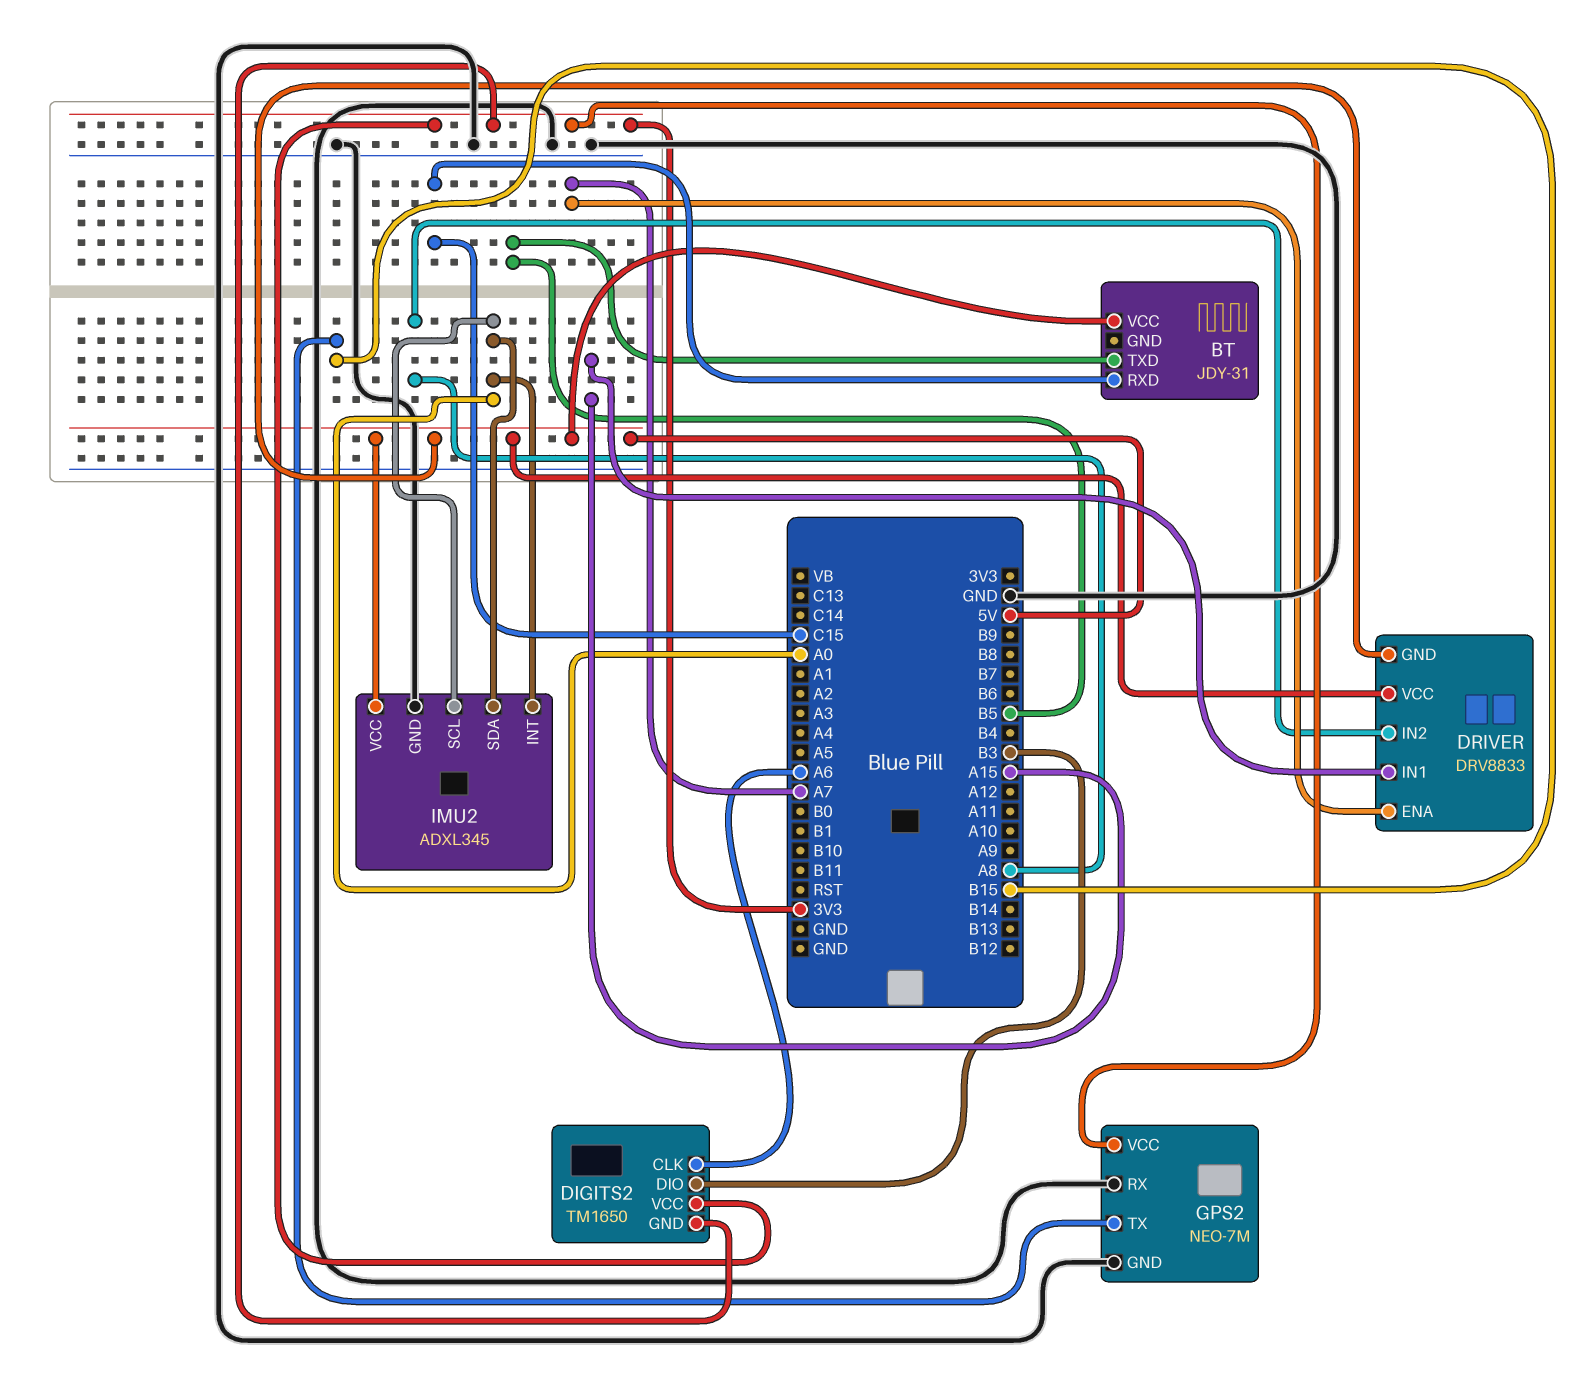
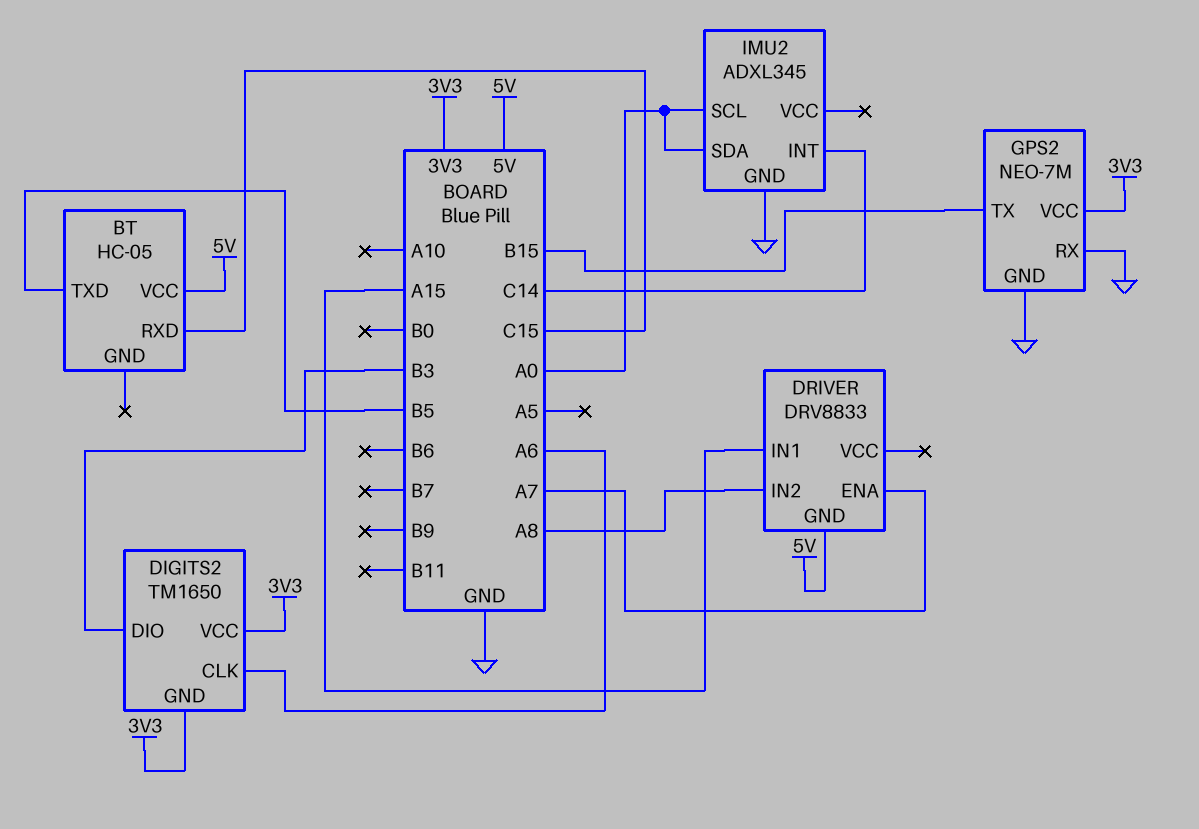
BT: JDY-31 -> HC-05
DRIVER pin VCC: 5V -> none
IMU2 pin INT: A0 -> C14
IMU2 pin VCC: 5V -> none

